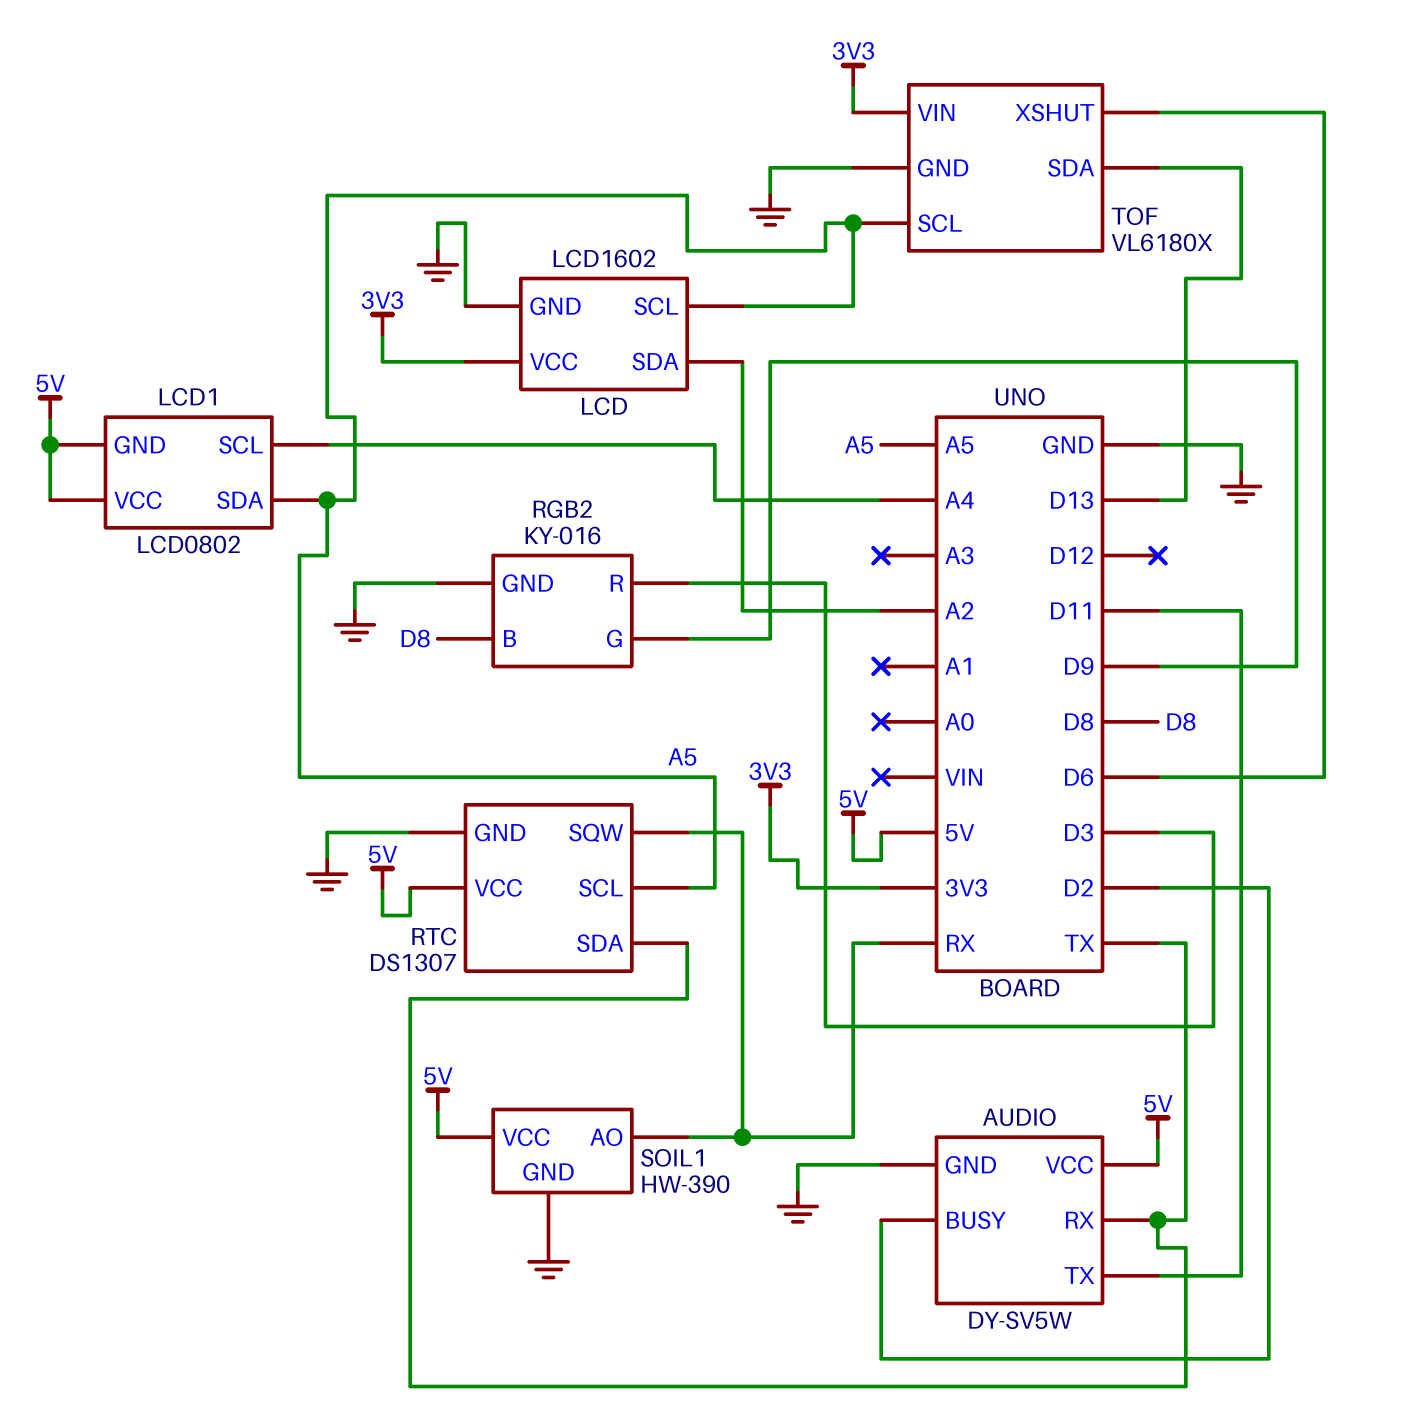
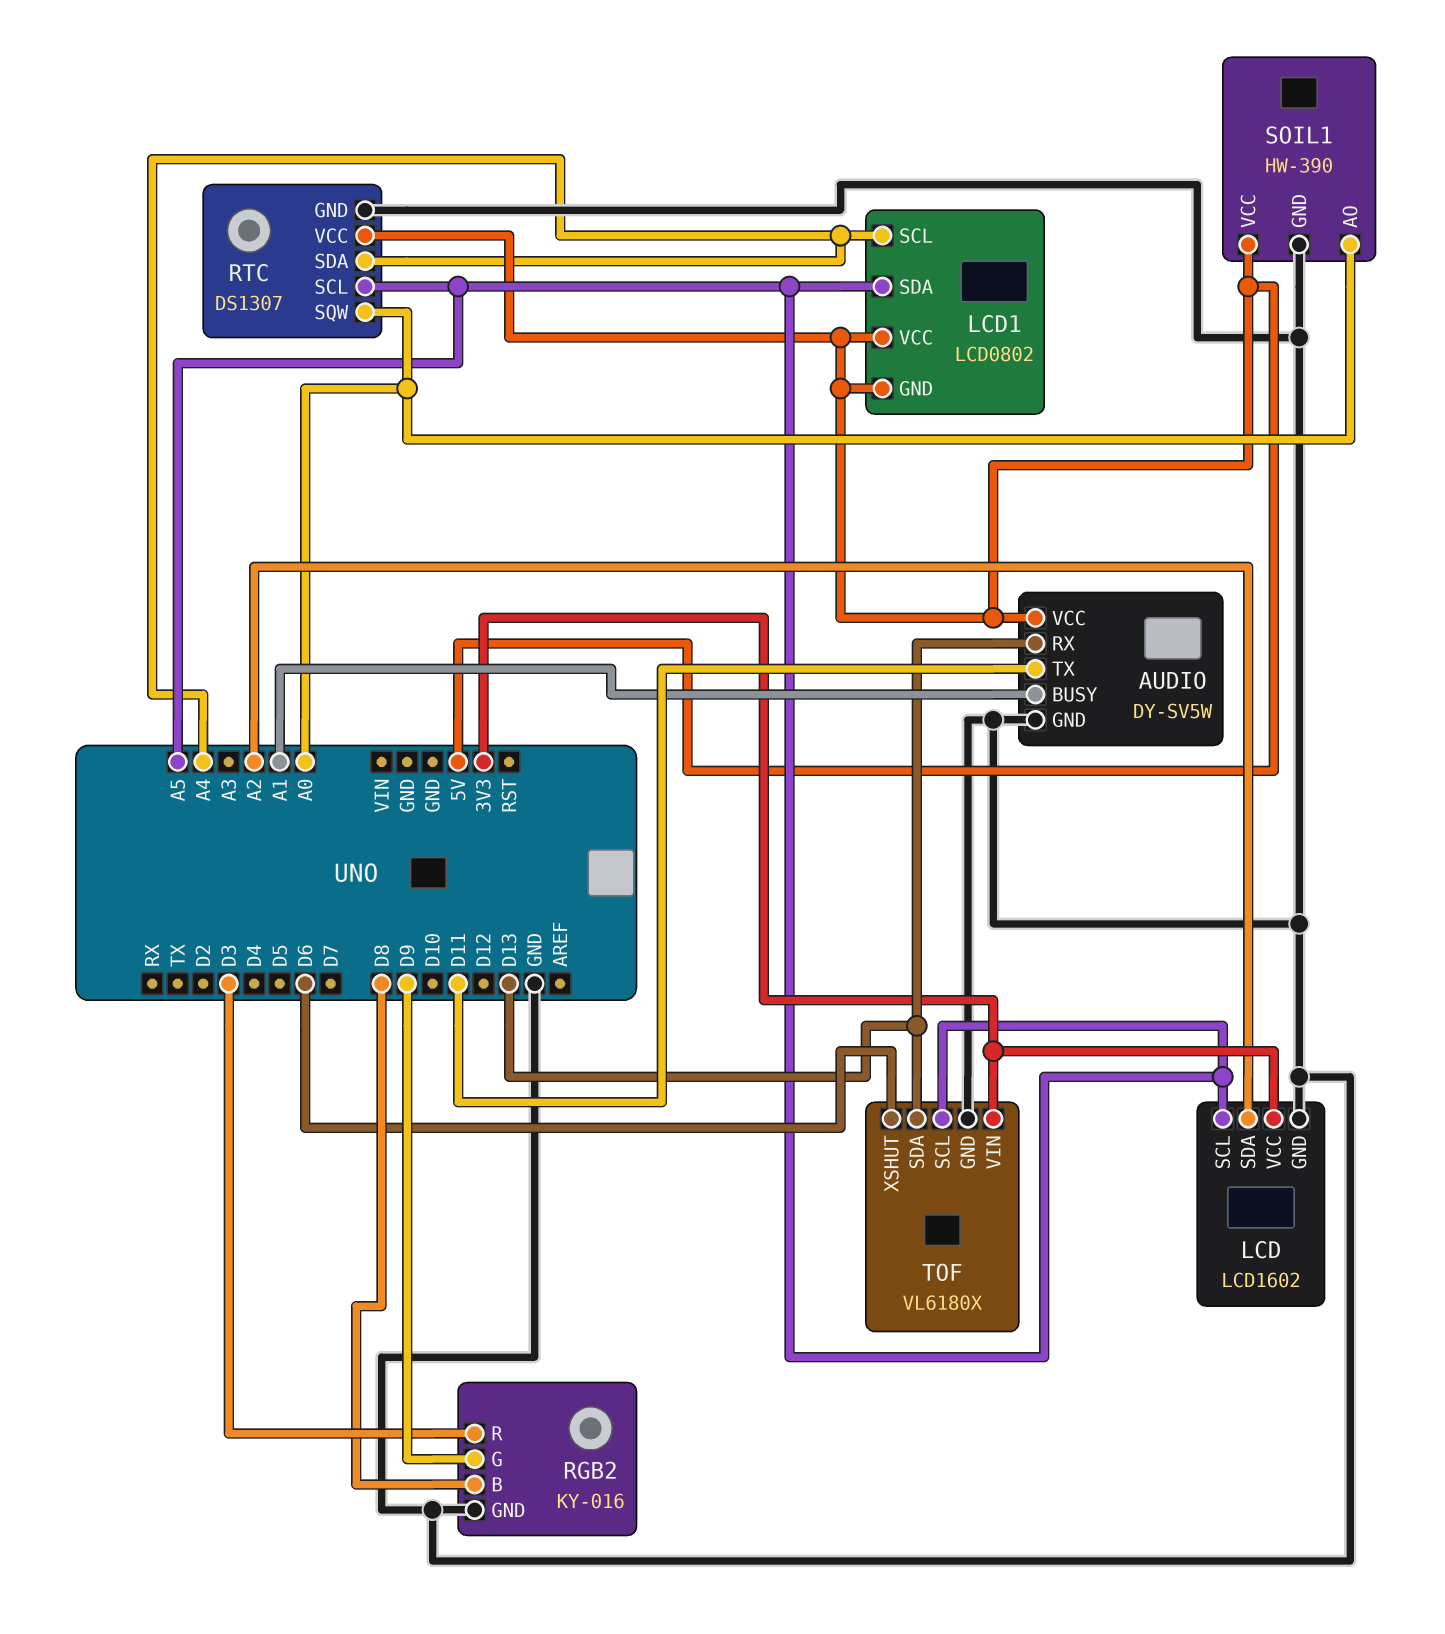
AUDIO pin BUSY: D2 -> A1
AUDIO pin RX: TX -> D13
RTC pin SDA: TX -> A4
RTC pin SQW: RX -> A0
SOIL1 pin AO: RX -> A0

